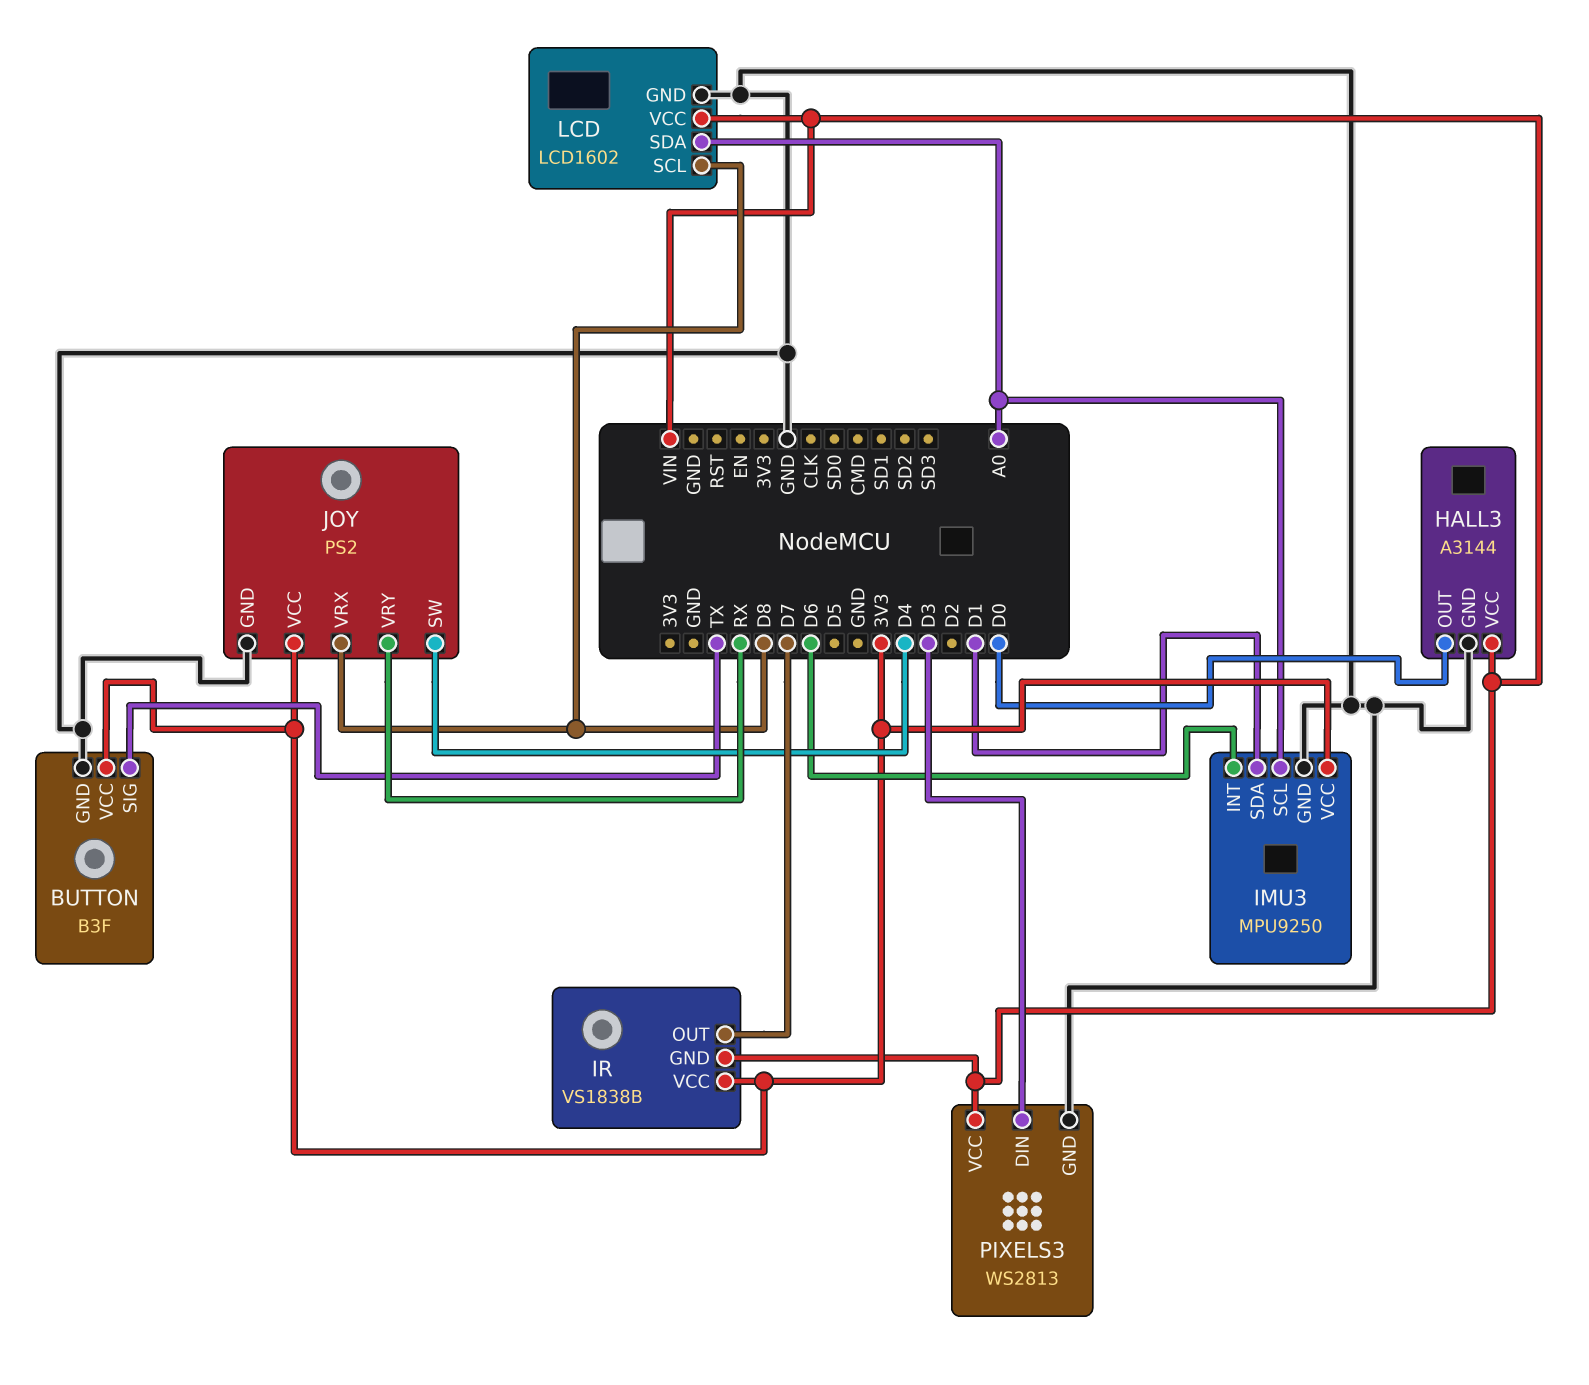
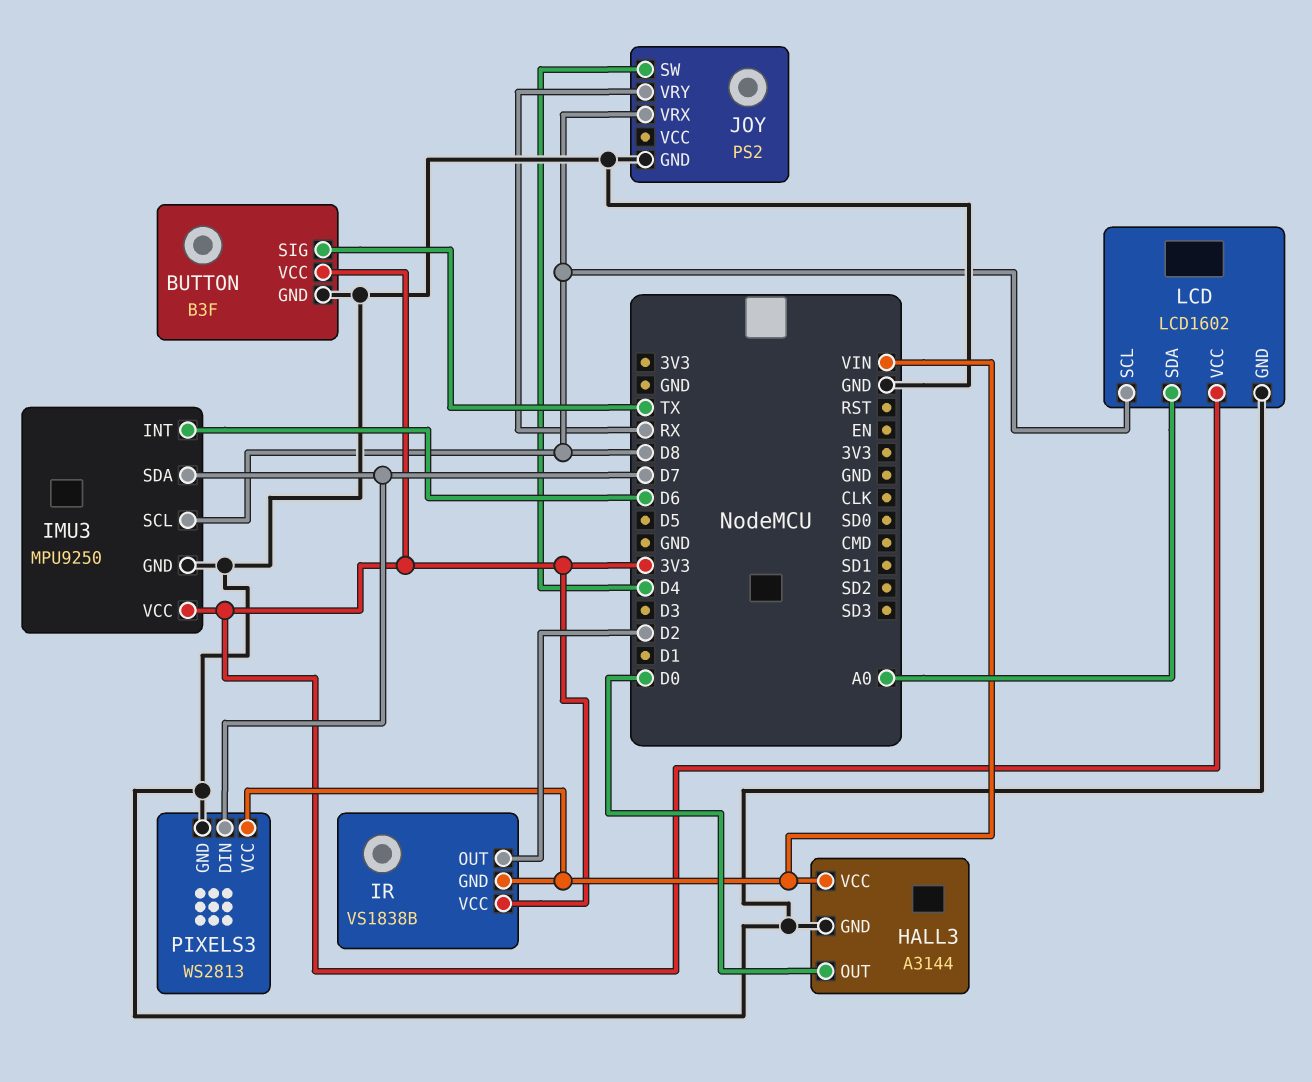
IMU3 pin SCL: A0 -> D8
IMU3 pin SDA: D1 -> D7
IR pin OUT: D7 -> D2
JOY pin VCC: 3V3 -> none
LCD pin VCC: VIN -> 3V3
PIXELS3 pin DIN: D3 -> D7

